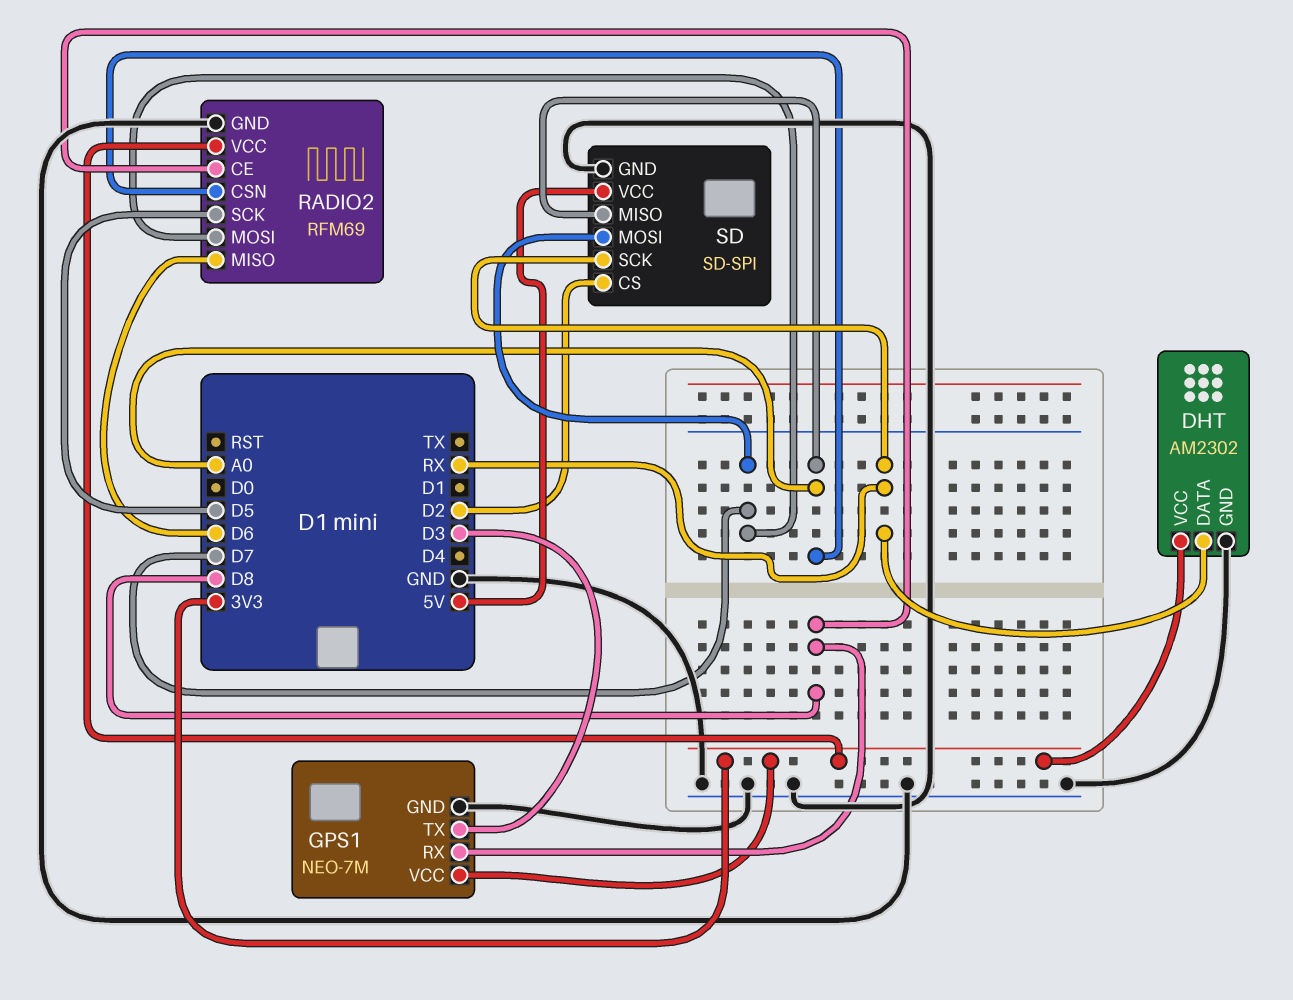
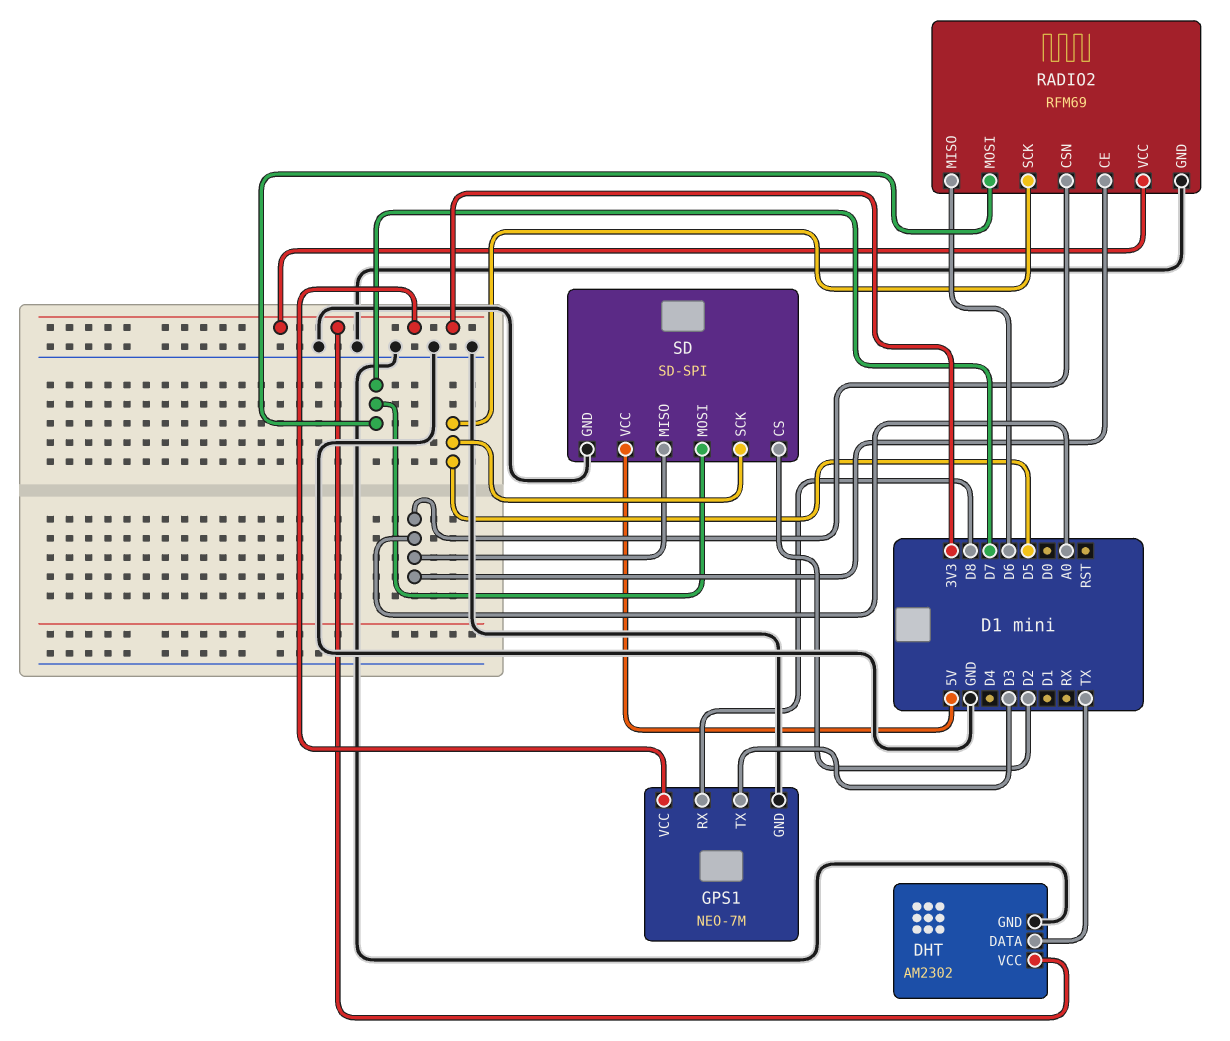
DHT pin DATA: RX -> TX
RADIO2 pin CE: D8 -> A0
SD pin SCK: RX -> D5

